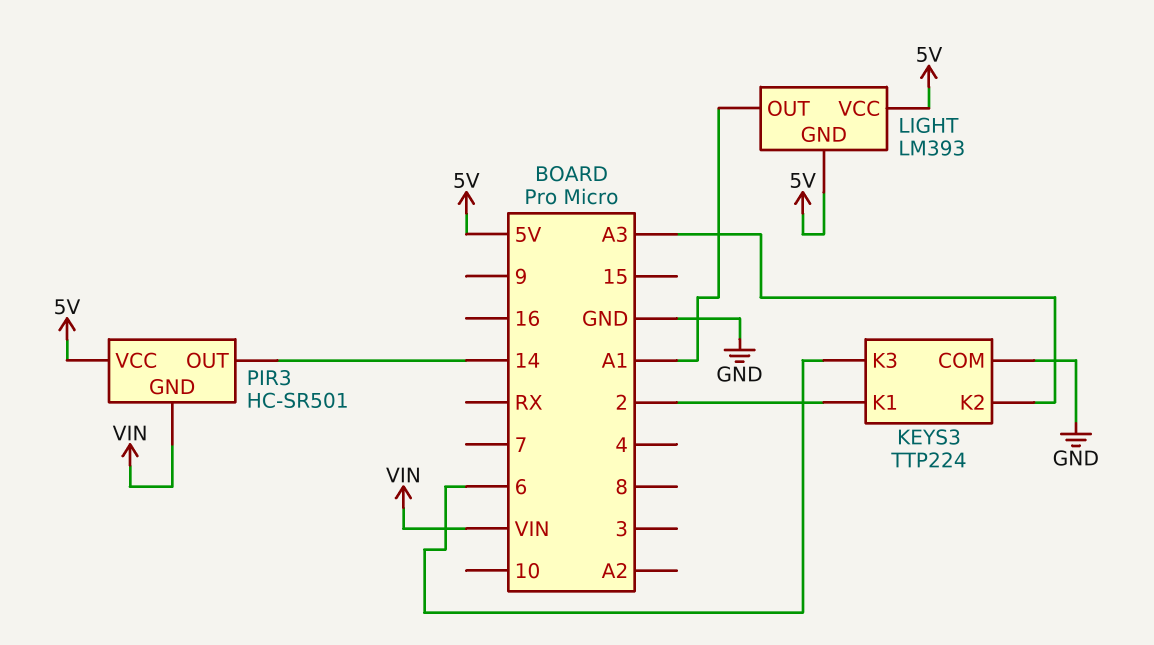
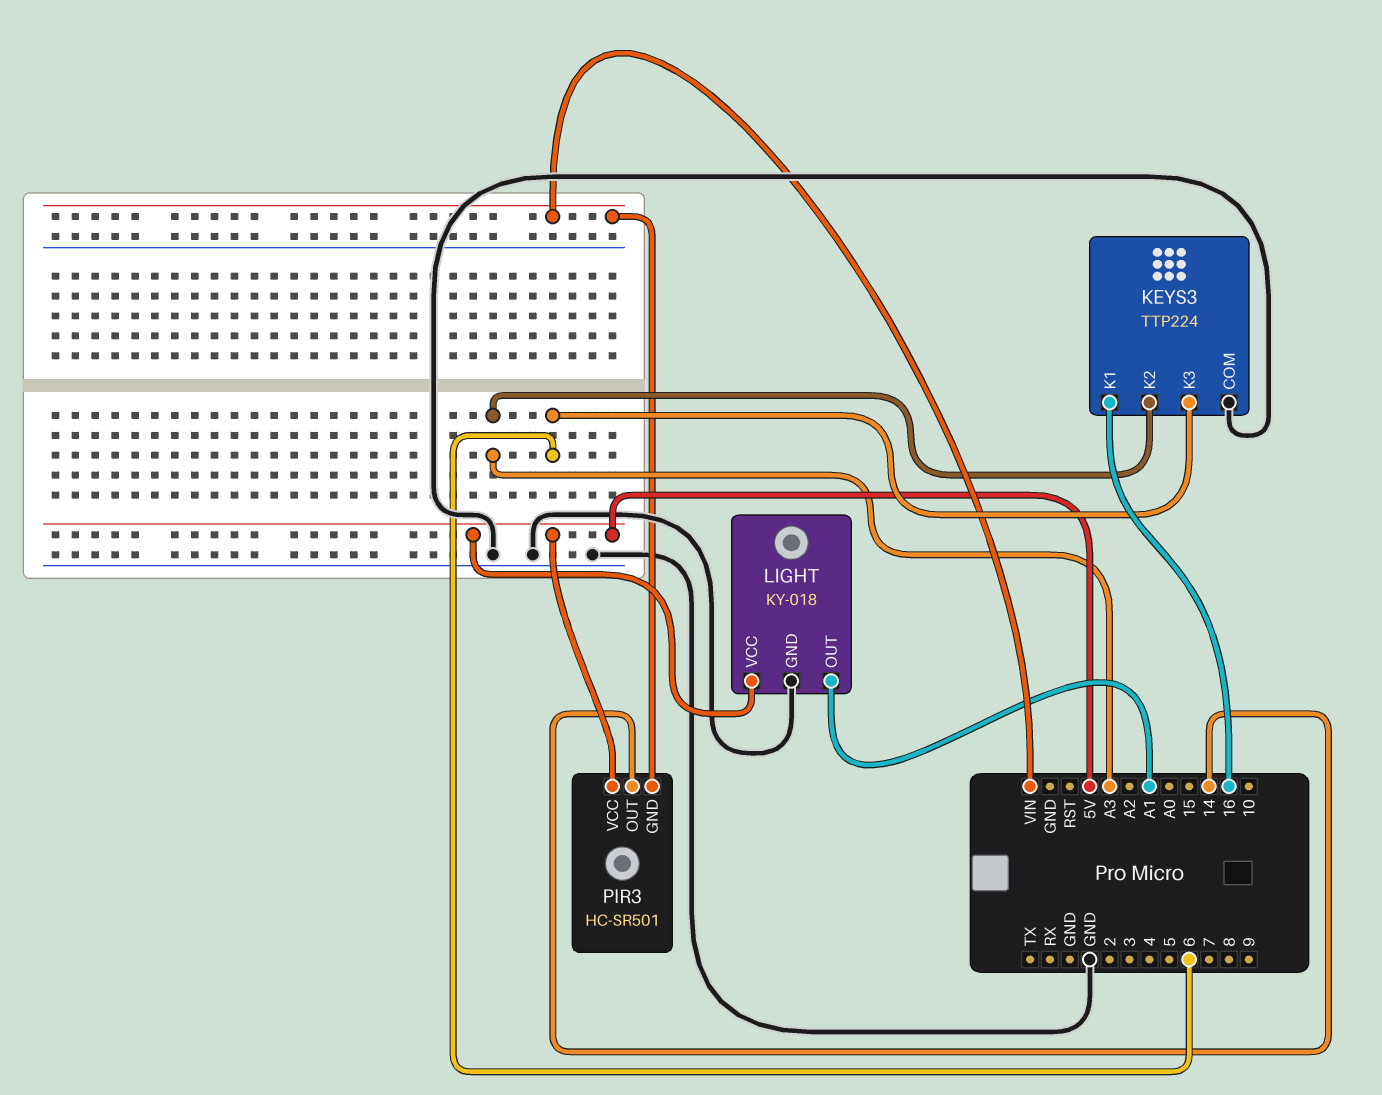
KEYS3 pin K1: 2 -> 16
LIGHT: LM393 -> KY-018
LIGHT pin GND: 5V -> GND

